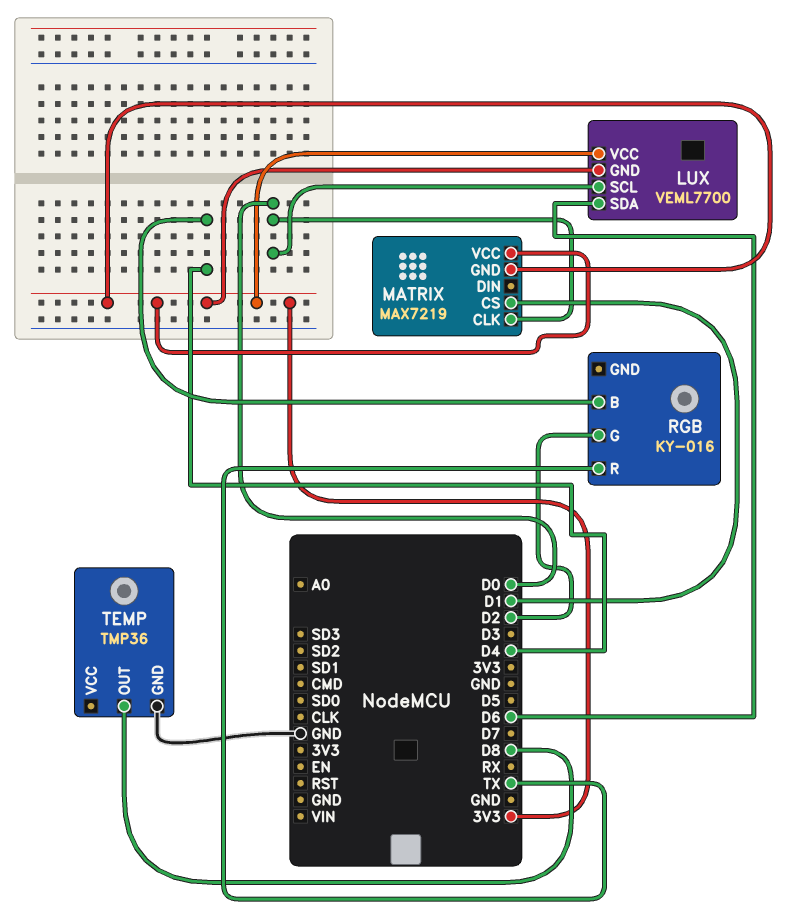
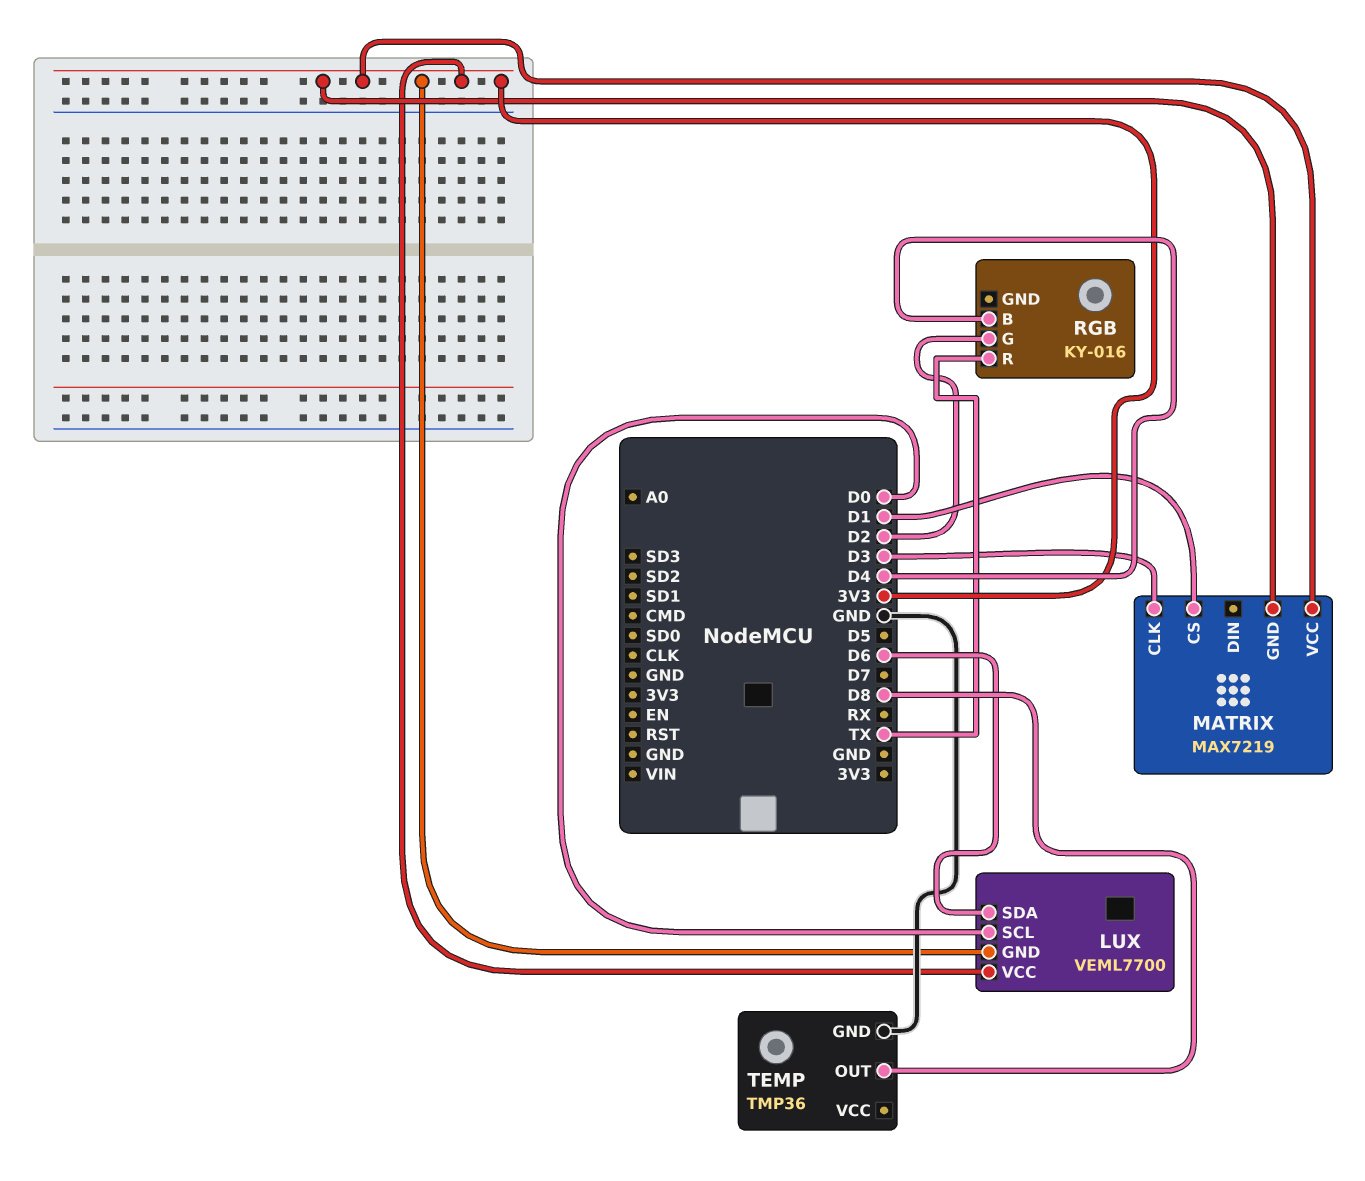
MATRIX pin CLK: D0 -> D3

